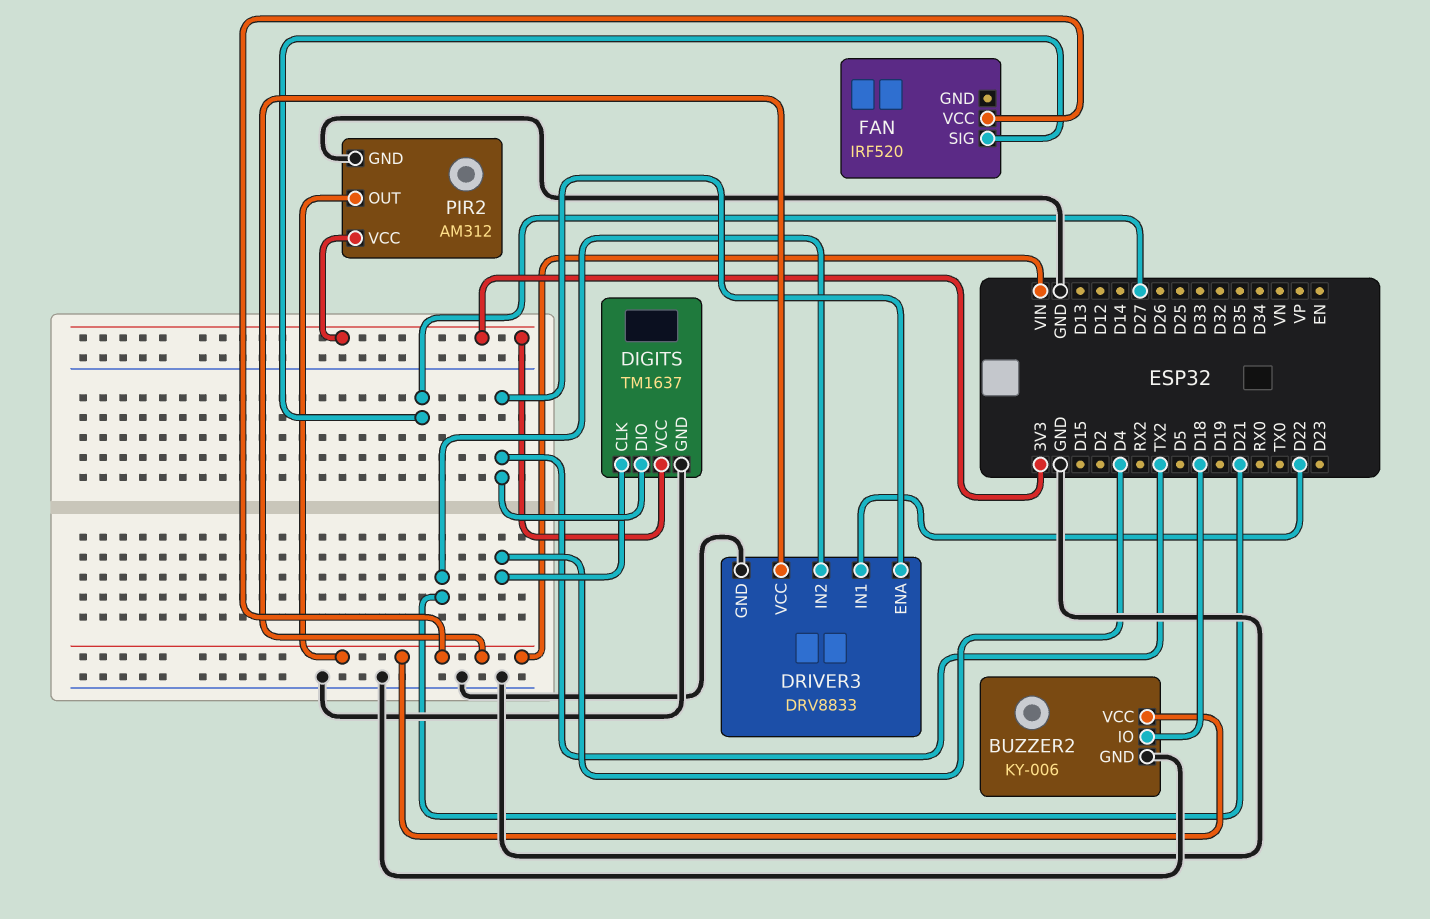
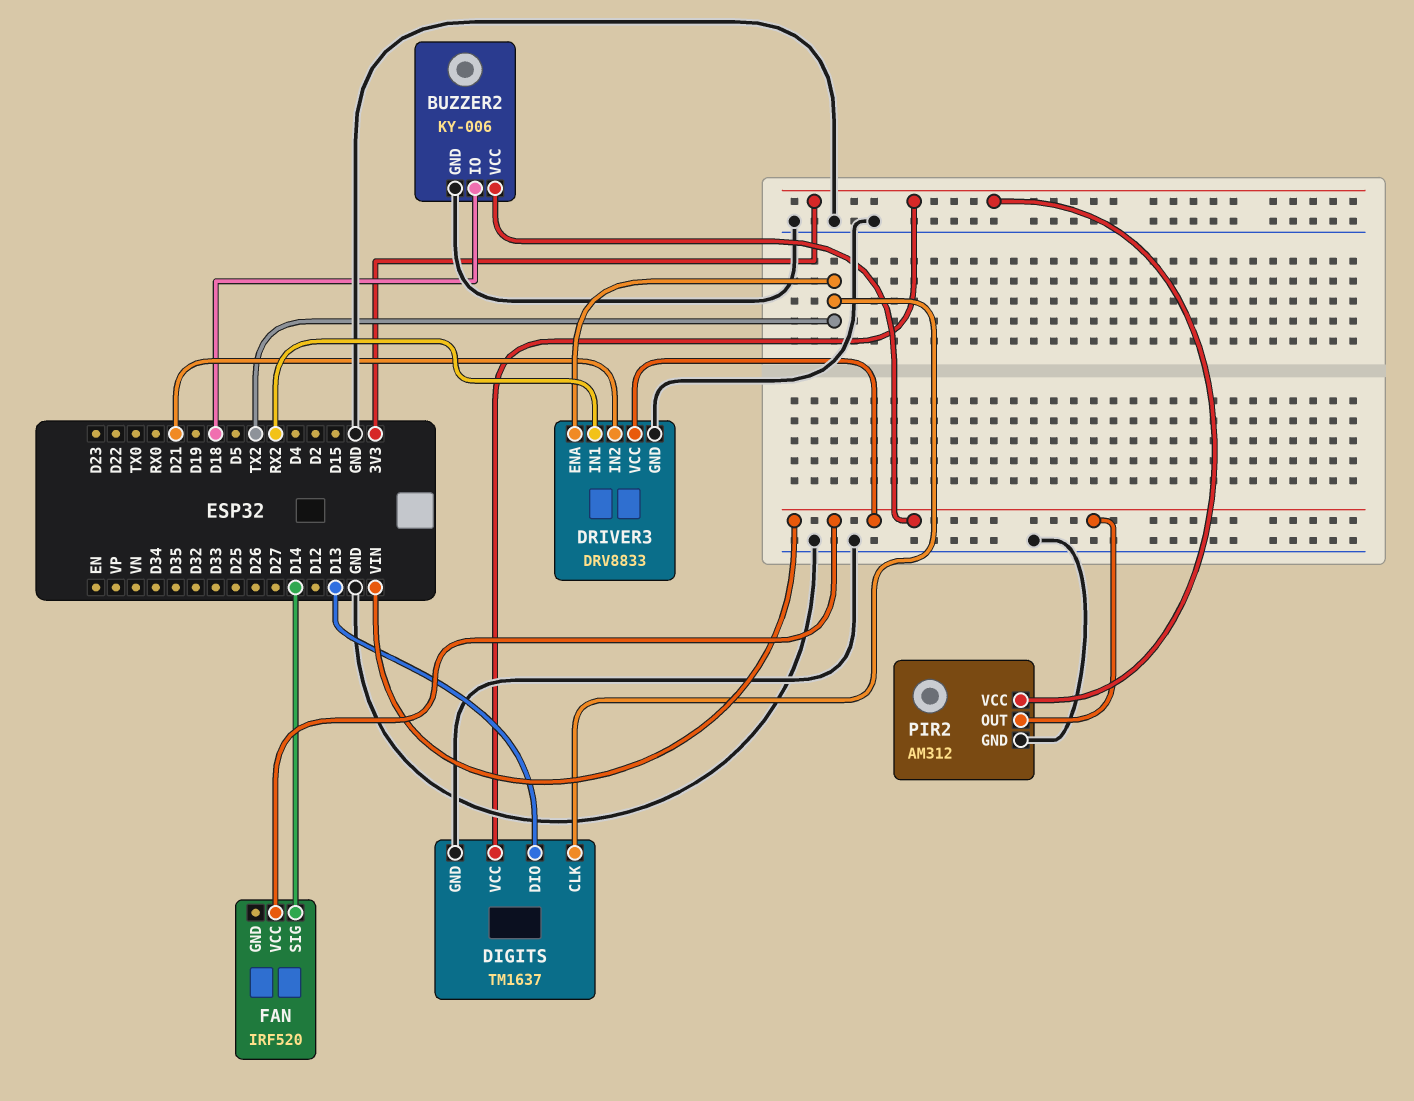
DIGITS pin CLK: D4 -> TX2
DIGITS pin DIO: TX2 -> D13
DRIVER3 pin IN1: D22 -> RX2
FAN pin SIG: D27 -> D14

